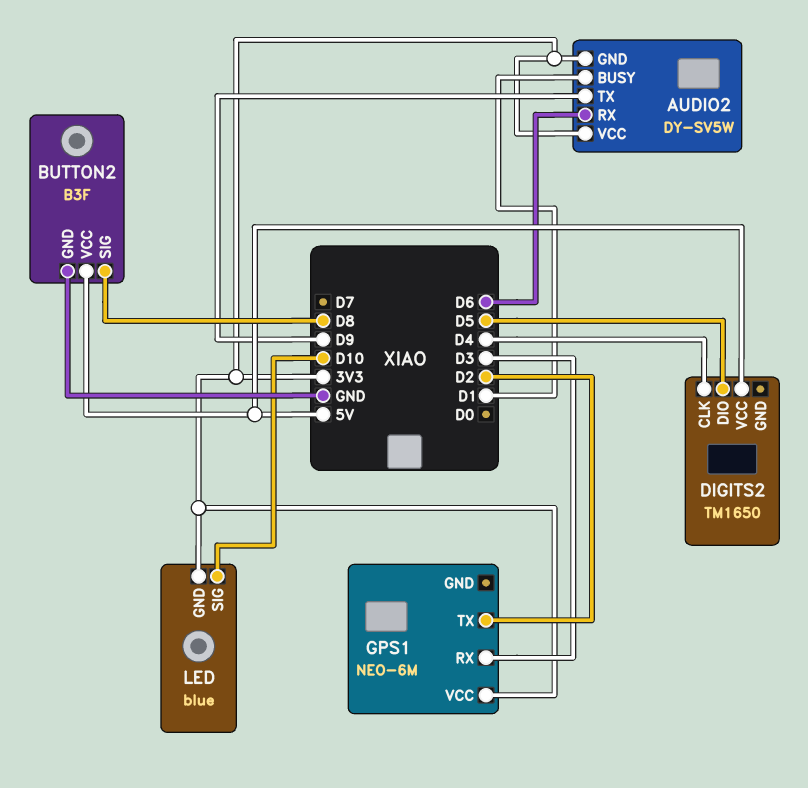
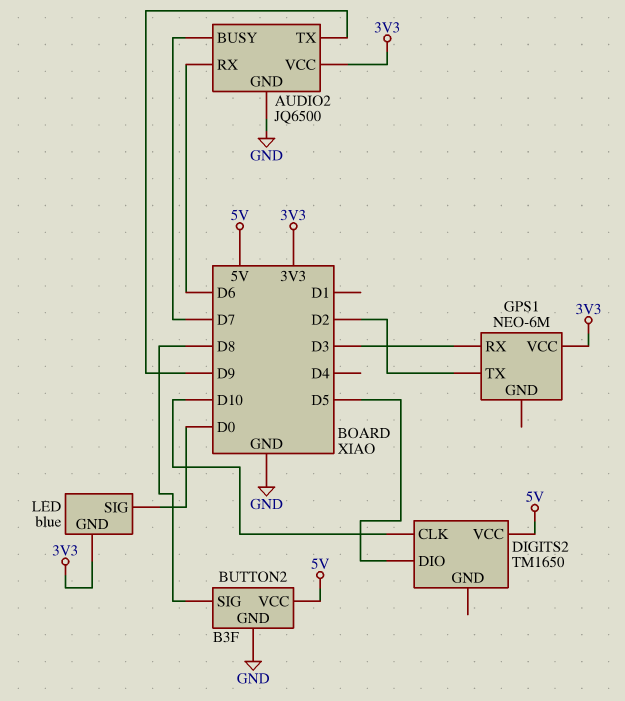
AUDIO2: DY-SV5W -> JQ6500
AUDIO2 pin BUSY: D1 -> D7
AUDIO2 pin GND: 3V3 -> GND
DIGITS2 pin CLK: D4 -> D10
LED pin SIG: D10 -> D0

